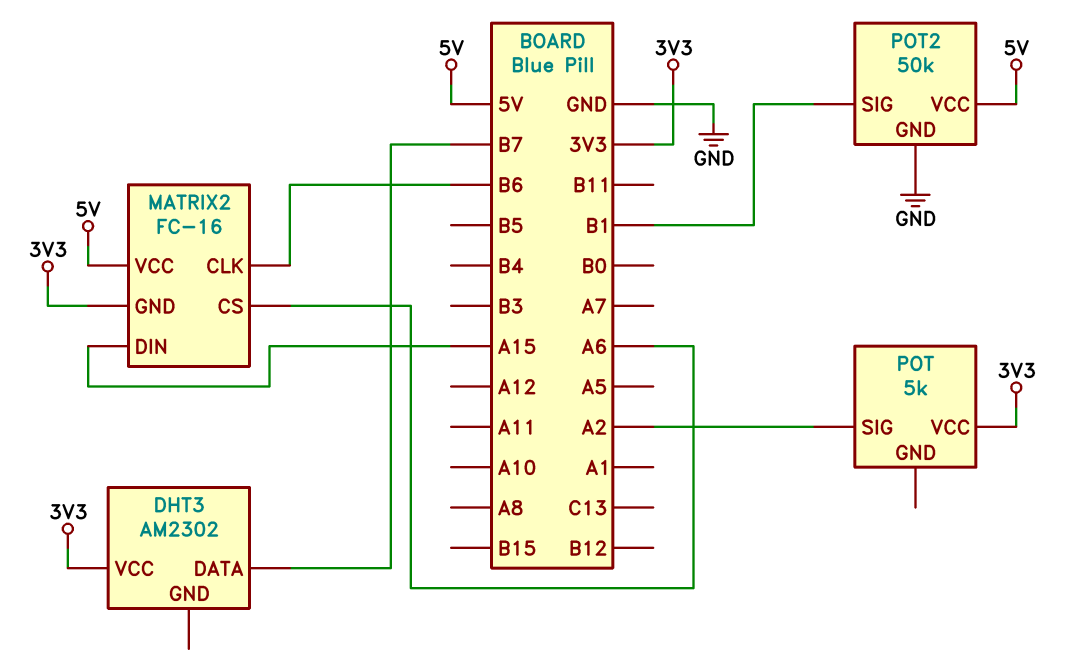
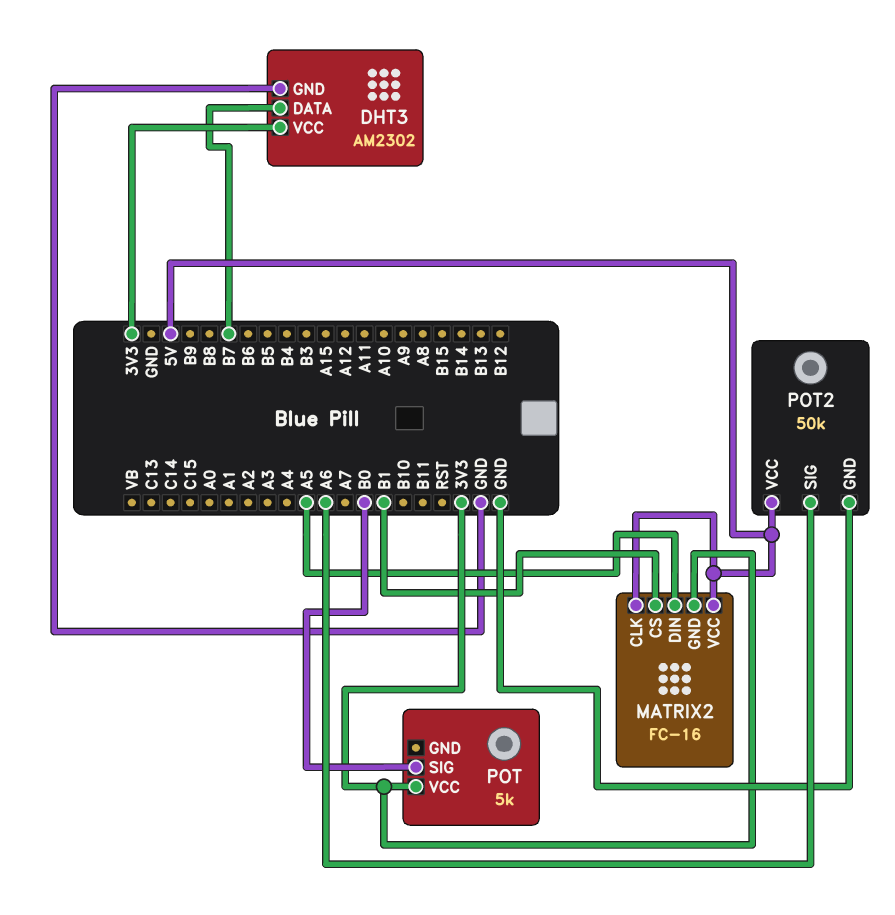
DHT3 pin GND: none -> GND
MATRIX2 pin CLK: B6 -> 5V
MATRIX2 pin CS: A6 -> B1
MATRIX2 pin DIN: A15 -> A5
POT pin SIG: A2 -> B0
POT2 pin SIG: B1 -> A6

